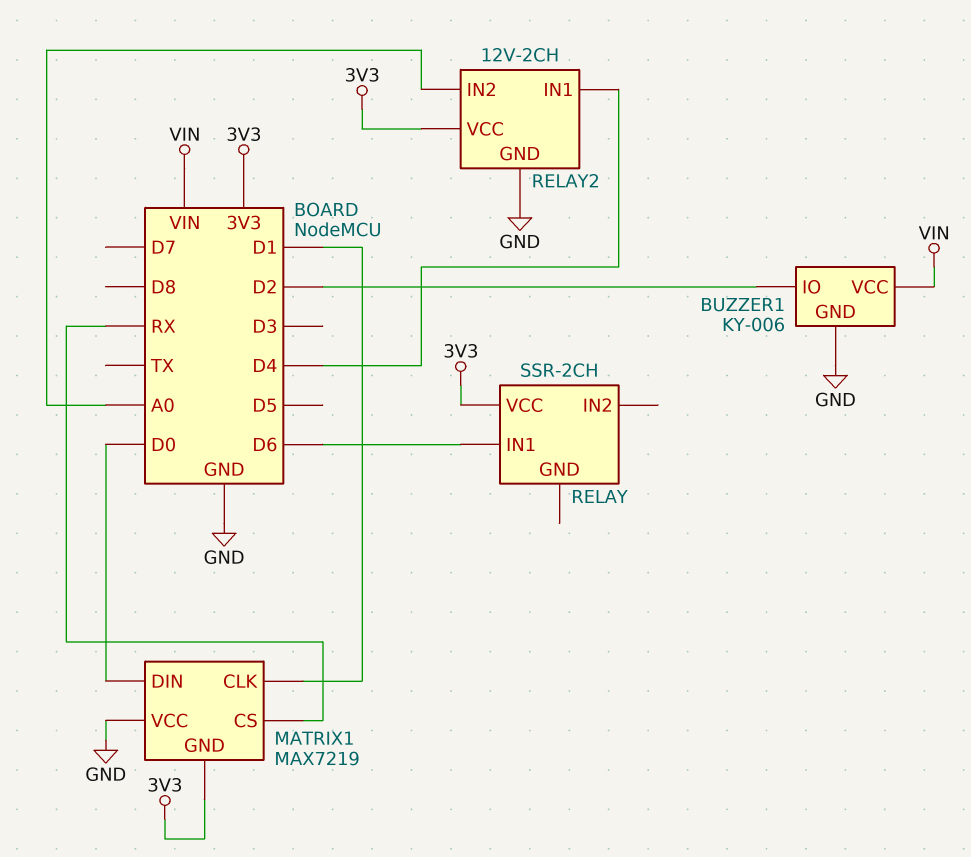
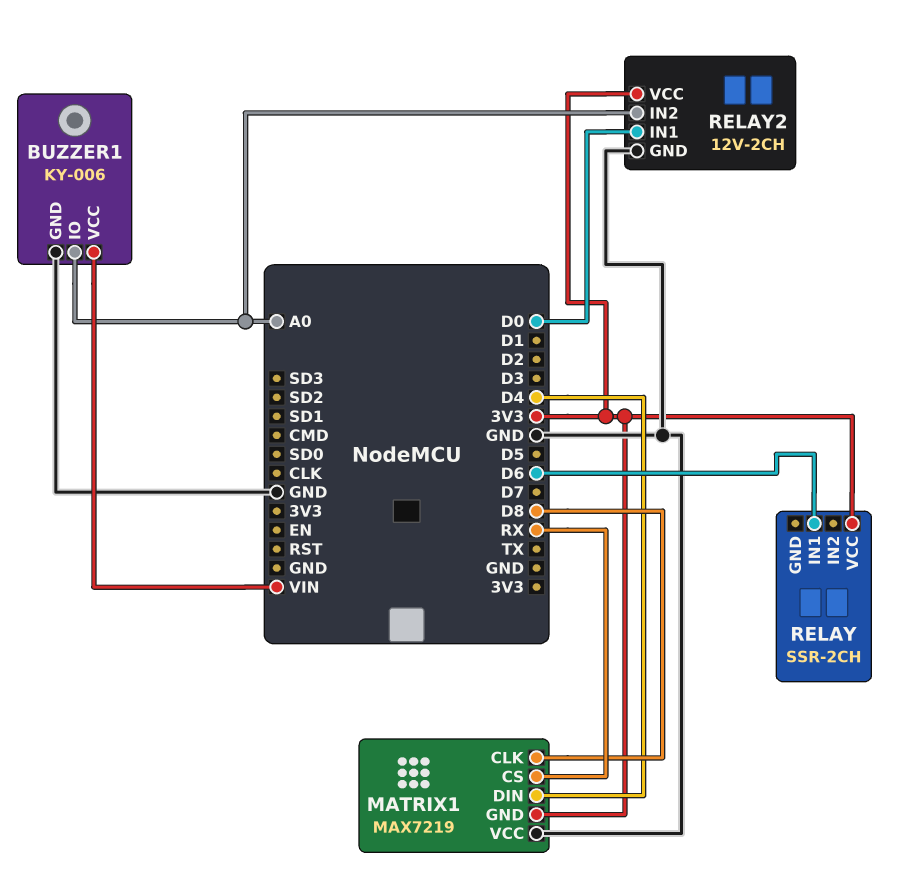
BUZZER1 pin IO: D2 -> A0
MATRIX1 pin CLK: D1 -> D8
MATRIX1 pin DIN: D0 -> D4
RELAY2 pin IN1: D4 -> D0

